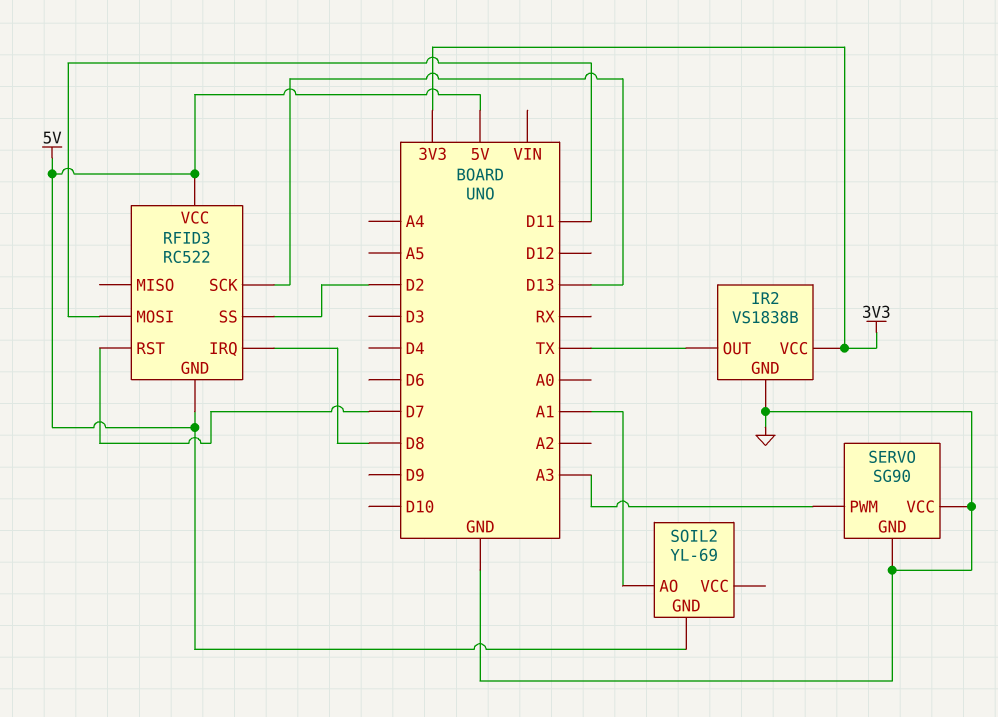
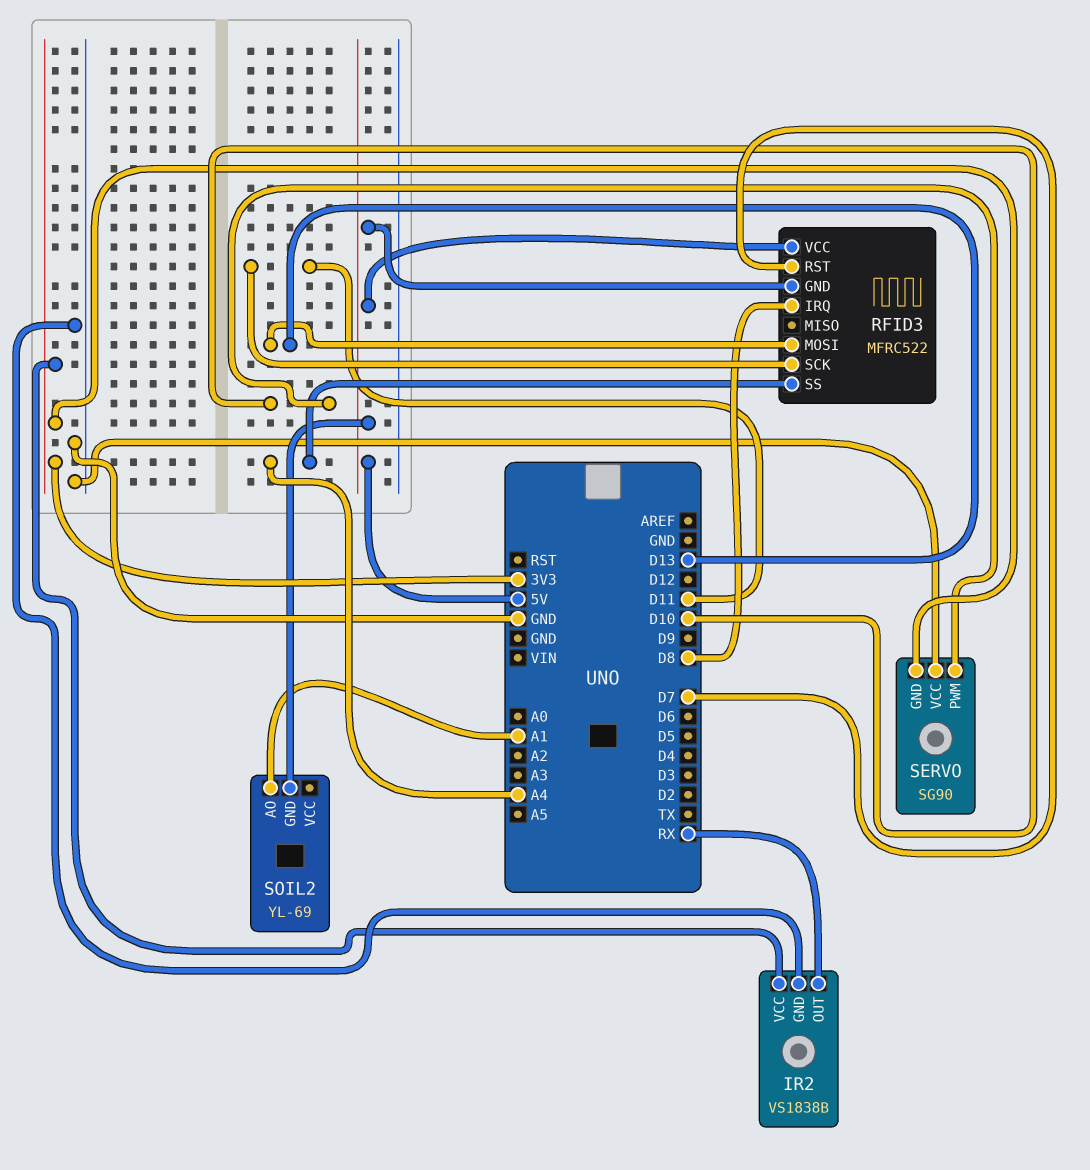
IR2 pin OUT: TX -> RX
RFID3: RC522 -> MFRC522
RFID3 pin MOSI: D11 -> D13
RFID3 pin SCK: D13 -> D11
RFID3 pin SS: D2 -> A4
SERVO pin GND: GND -> 3V3
SERVO pin PWM: A3 -> D10

